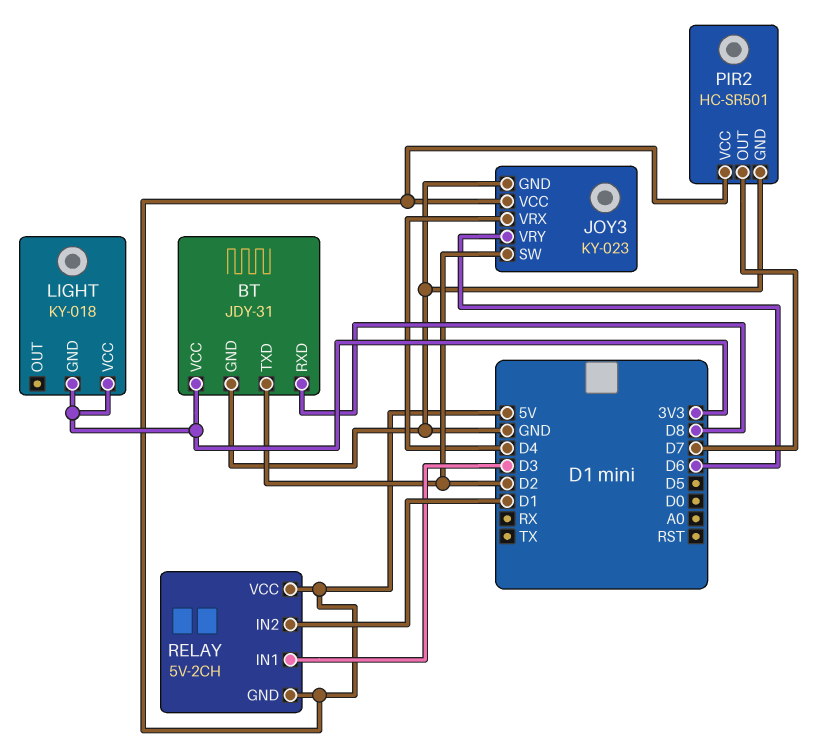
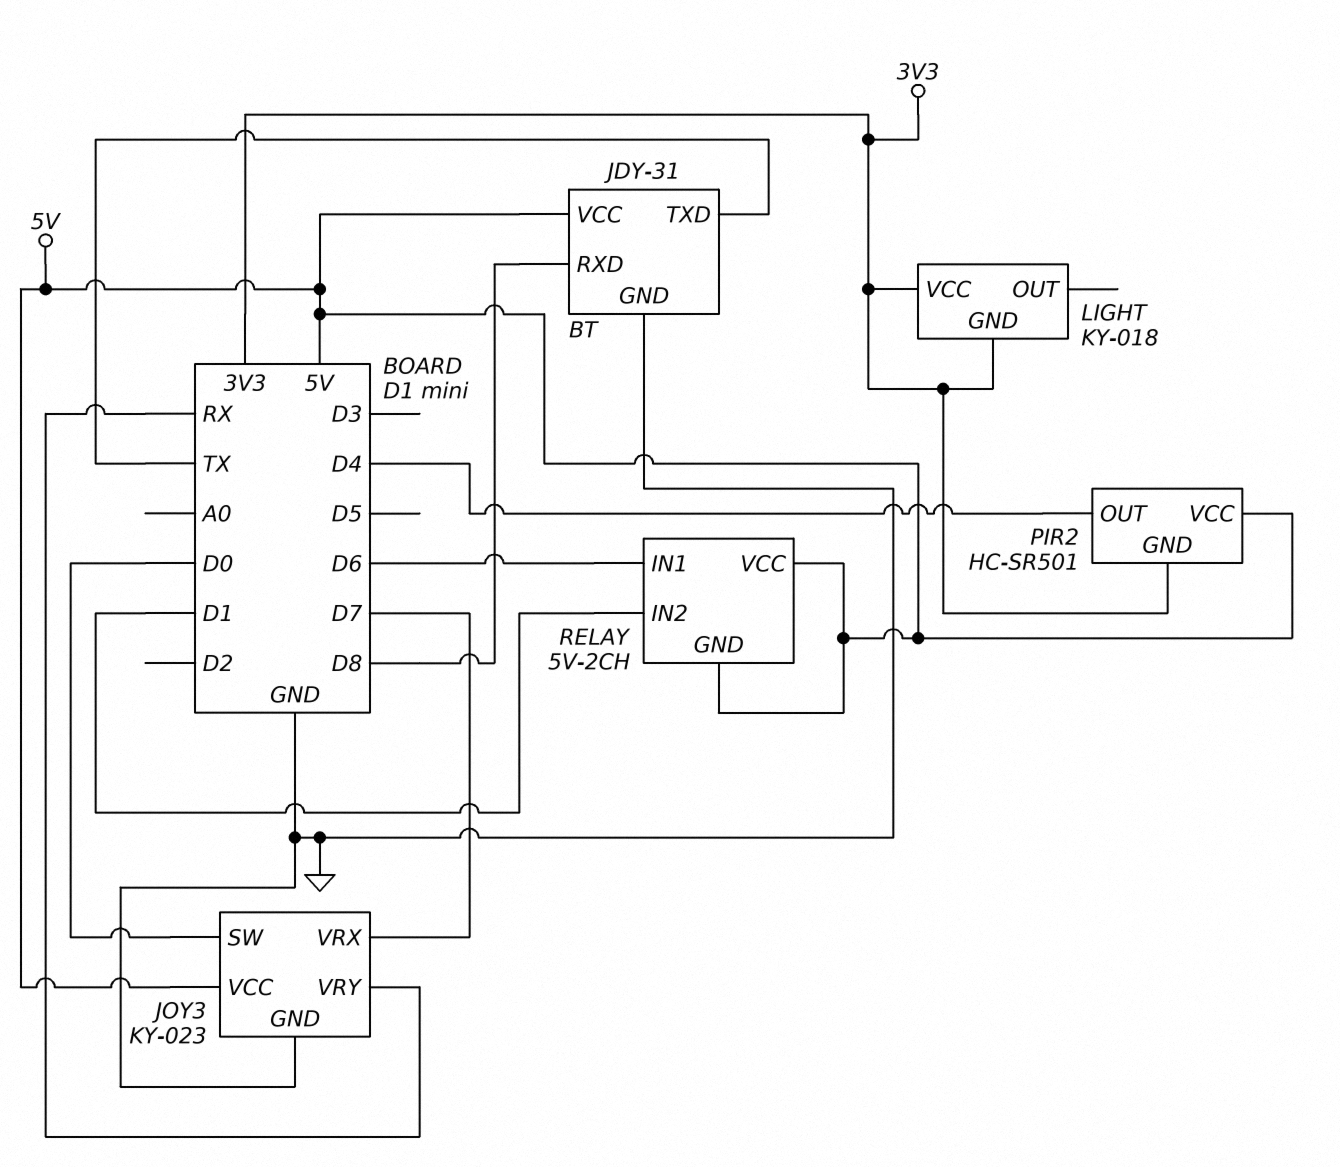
BT pin TXD: D2 -> TX
BT pin VCC: 3V3 -> 5V
JOY3 pin SW: D2 -> D0
JOY3 pin VRX: D4 -> D7
JOY3 pin VRY: D6 -> RX
PIR2 pin GND: GND -> 3V3
PIR2 pin OUT: D7 -> D4
RELAY pin IN1: D3 -> D6

